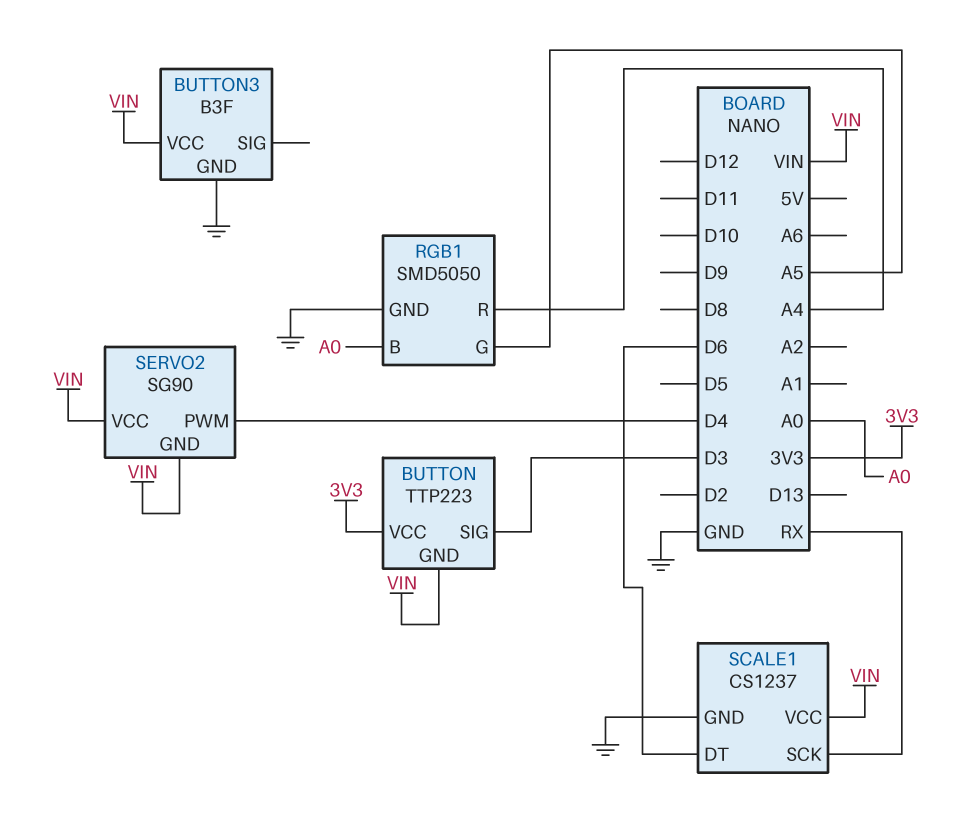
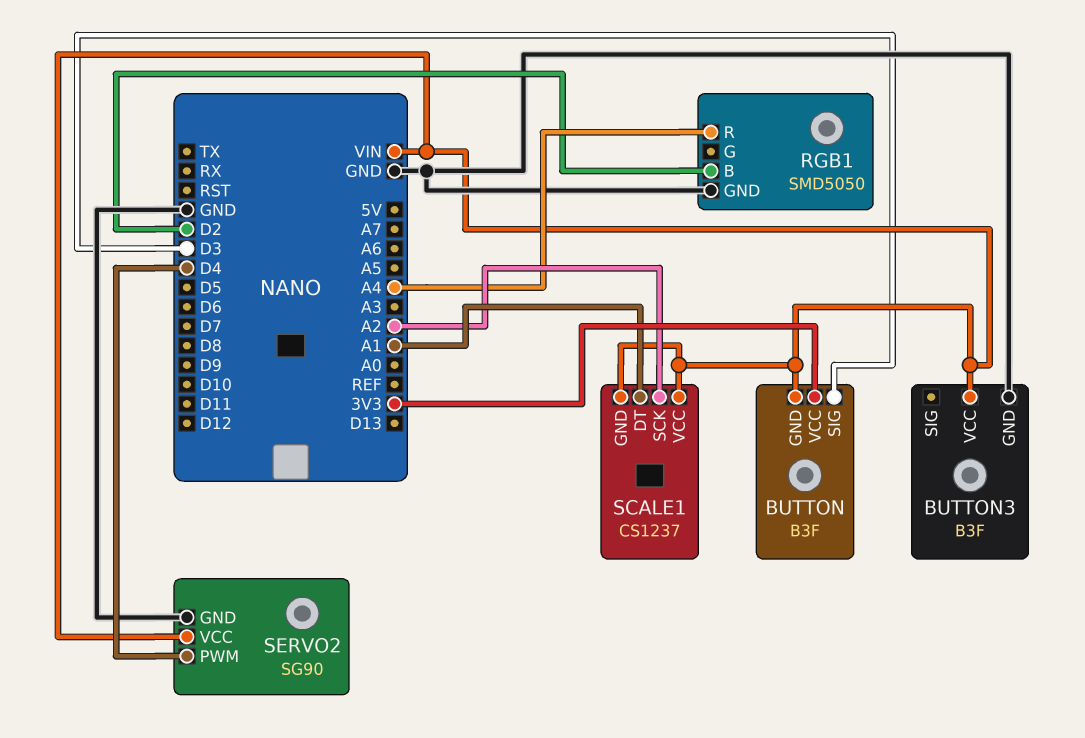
BUTTON: TTP223 -> B3F
RGB1 pin B: A0 -> D2
RGB1 pin G: A5 -> none
SCALE1 pin DT: D6 -> A1
SCALE1 pin GND: GND -> VIN
SCALE1 pin SCK: RX -> A2
SERVO2 pin GND: VIN -> GND

